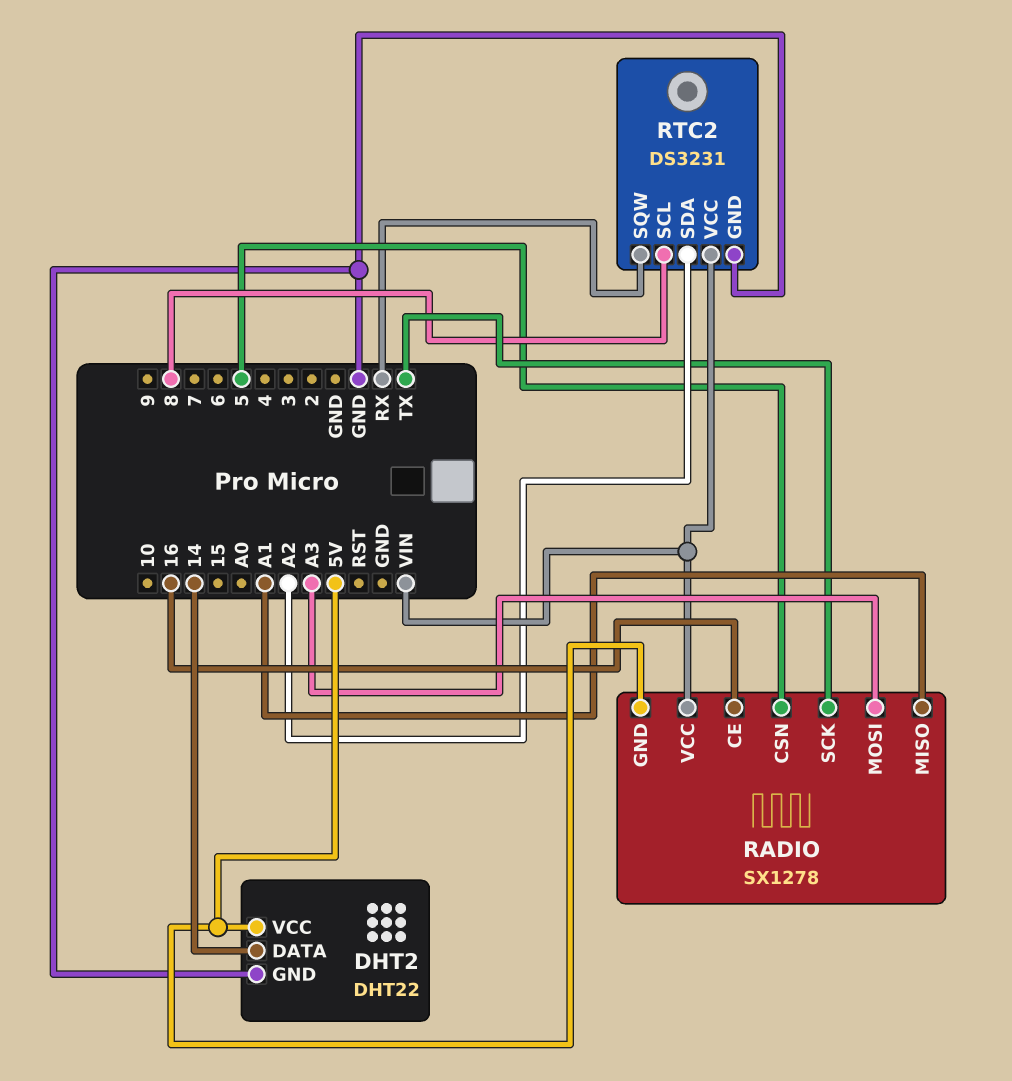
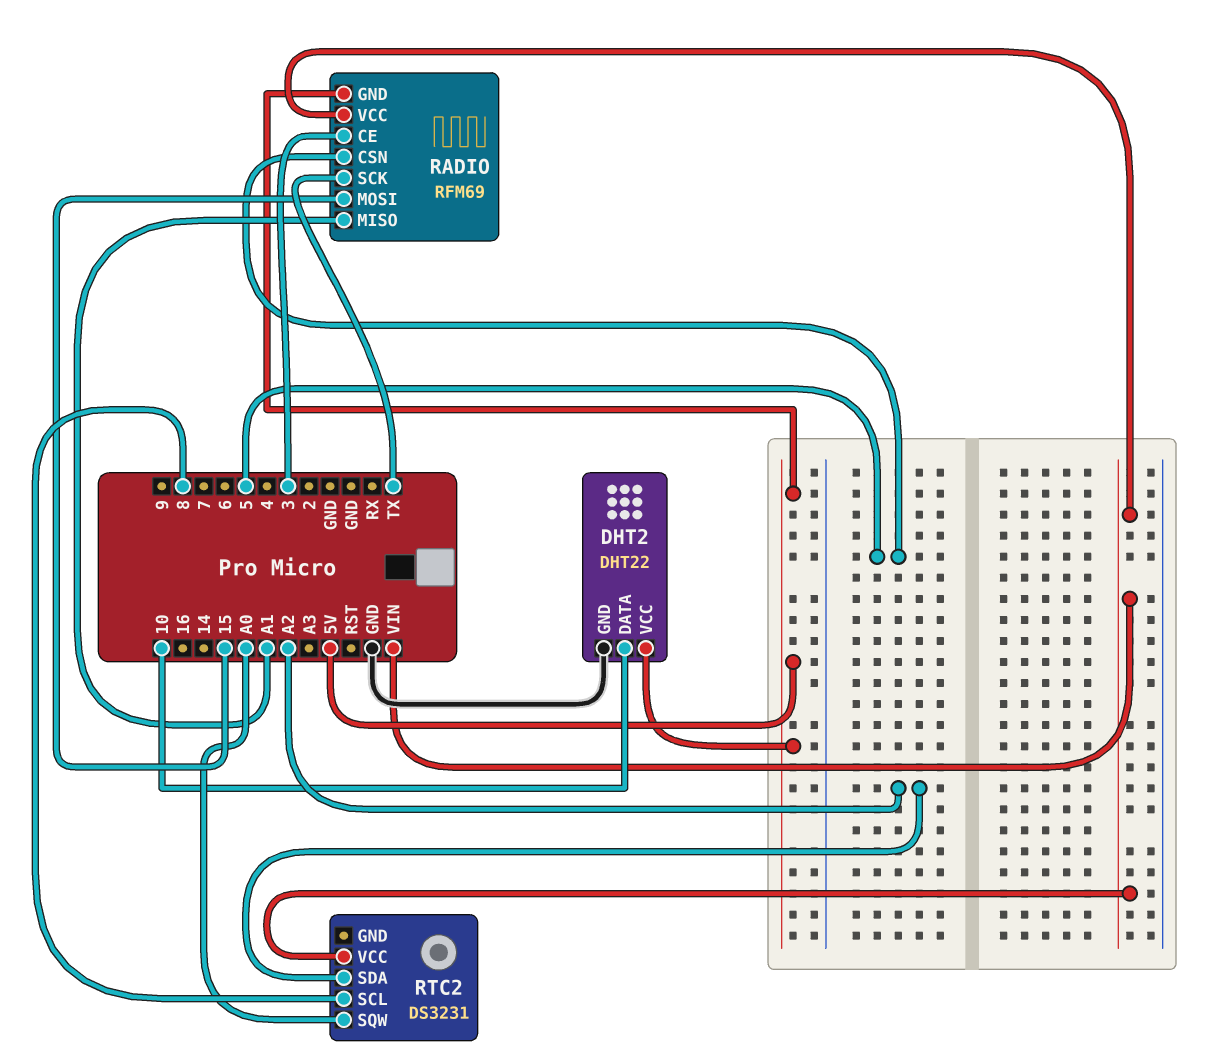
DHT2 pin DATA: 14 -> 10
RADIO: SX1278 -> RFM69
RADIO pin CE: 16 -> 3
RADIO pin MOSI: A3 -> 15
RTC2 pin GND: GND -> none
RTC2 pin SQW: RX -> A0

